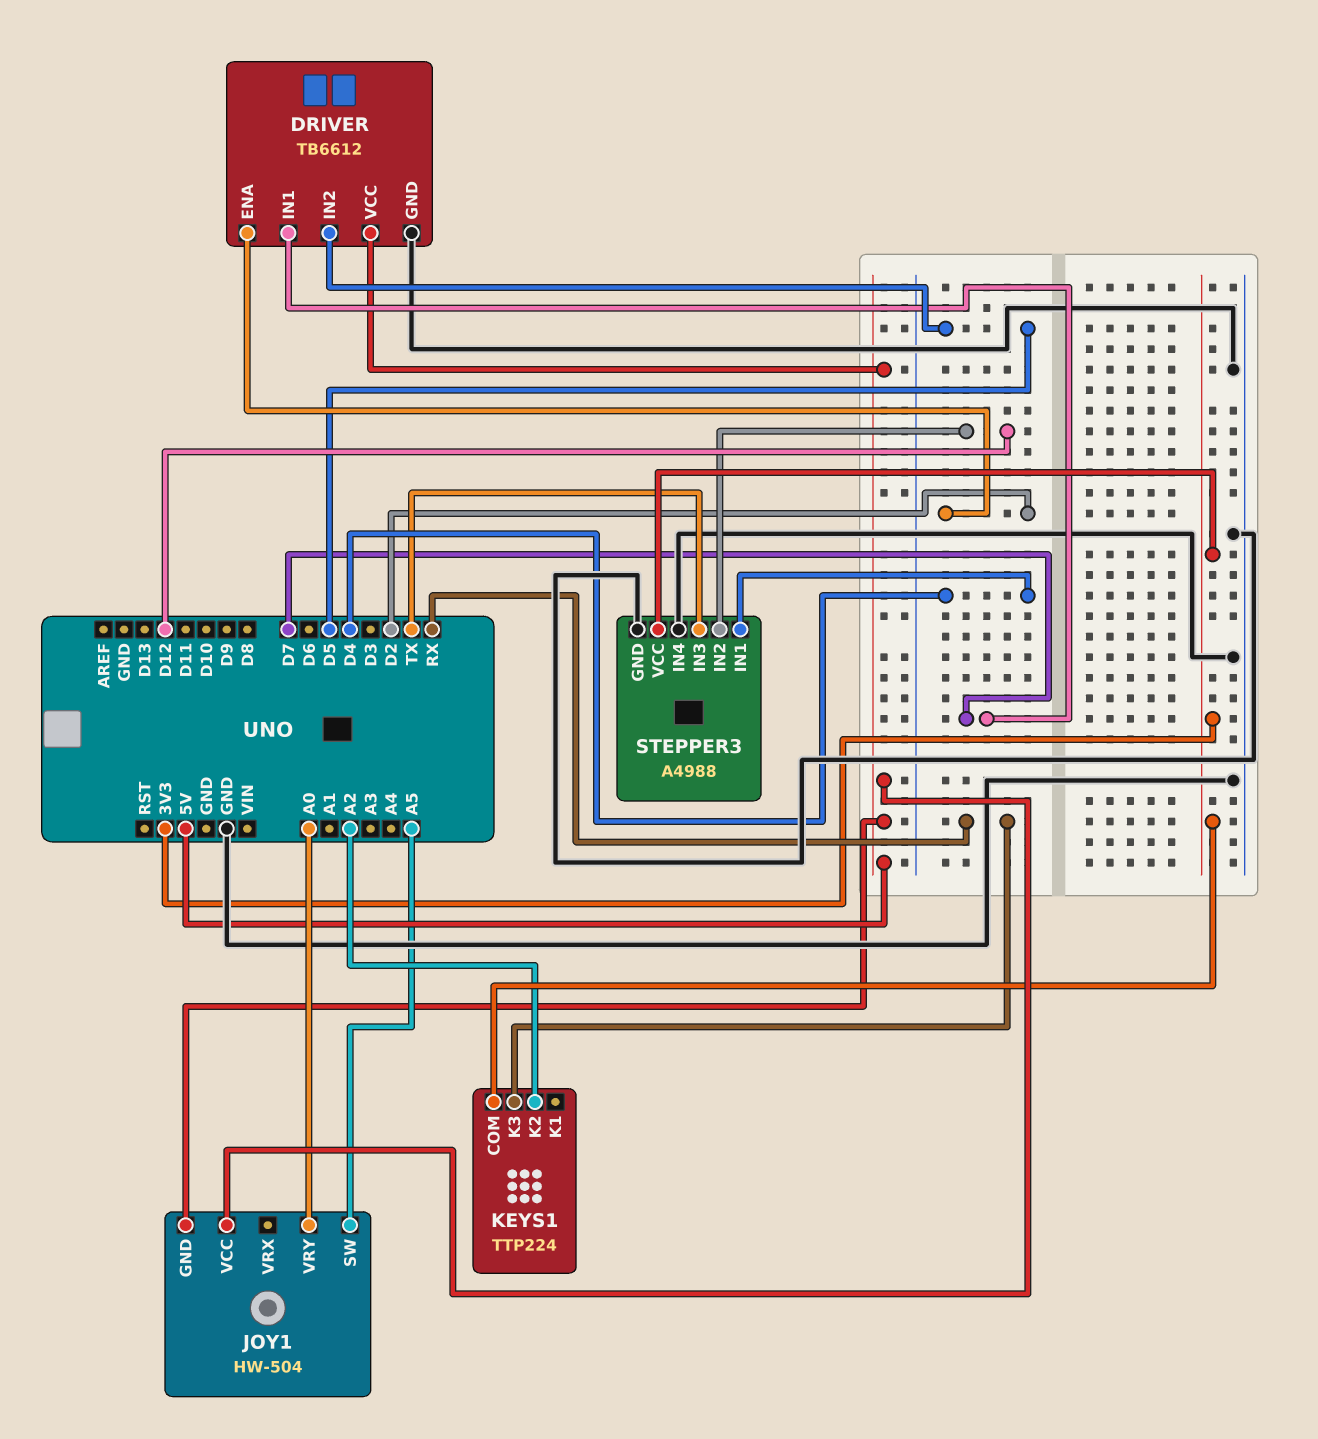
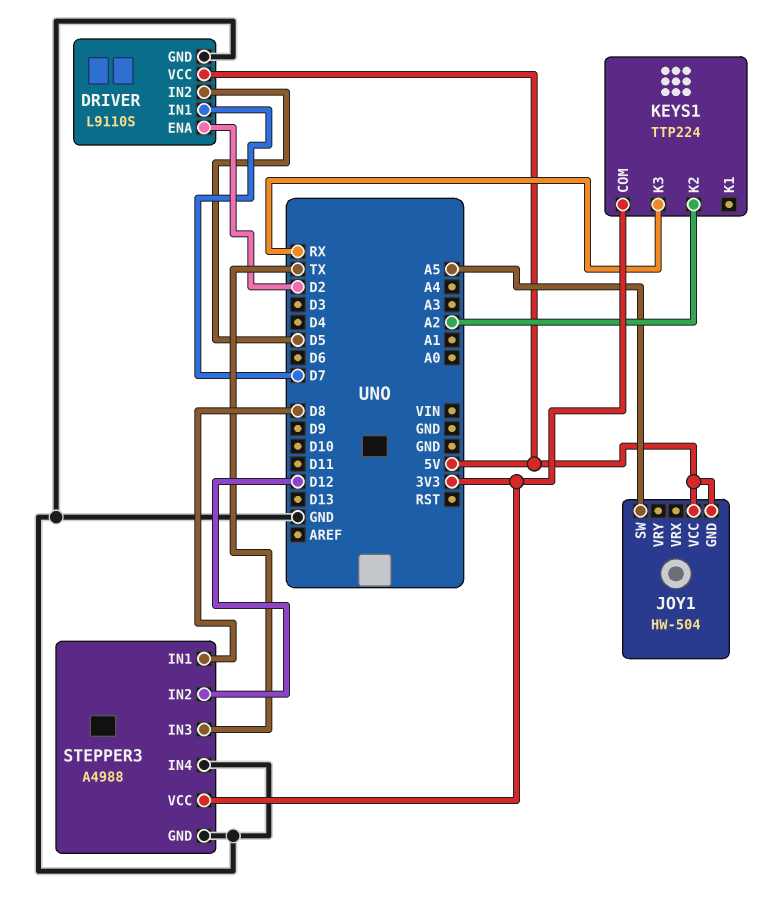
DRIVER: TB6612 -> L9110S
JOY1 pin VRY: A0 -> none
STEPPER3 pin IN1: D4 -> D8

